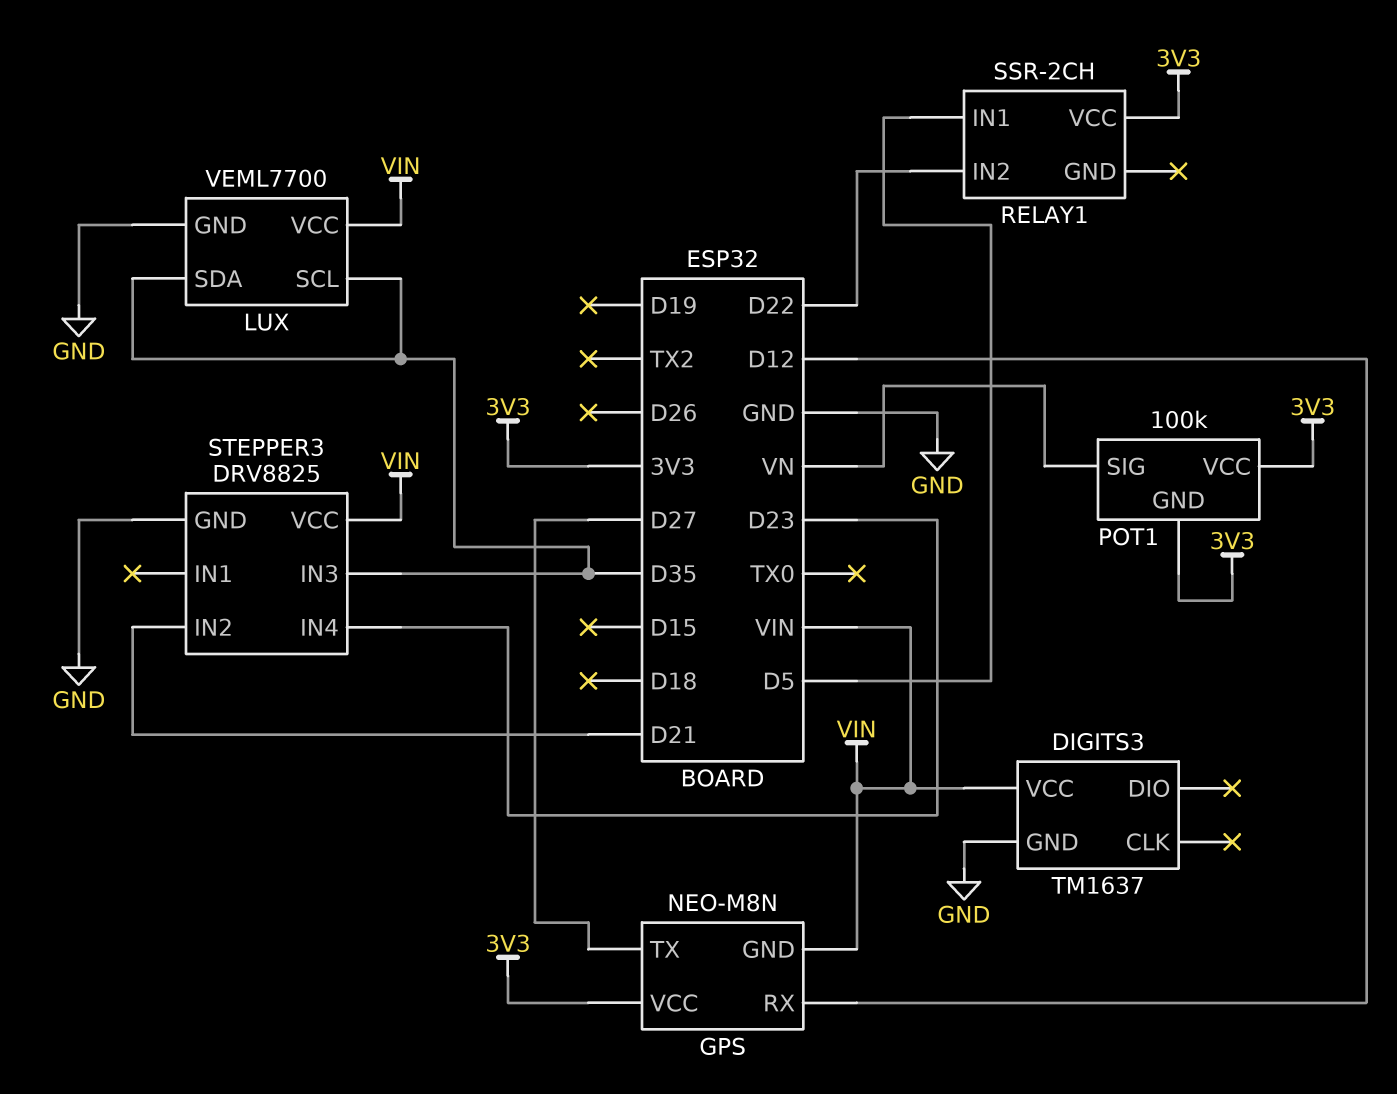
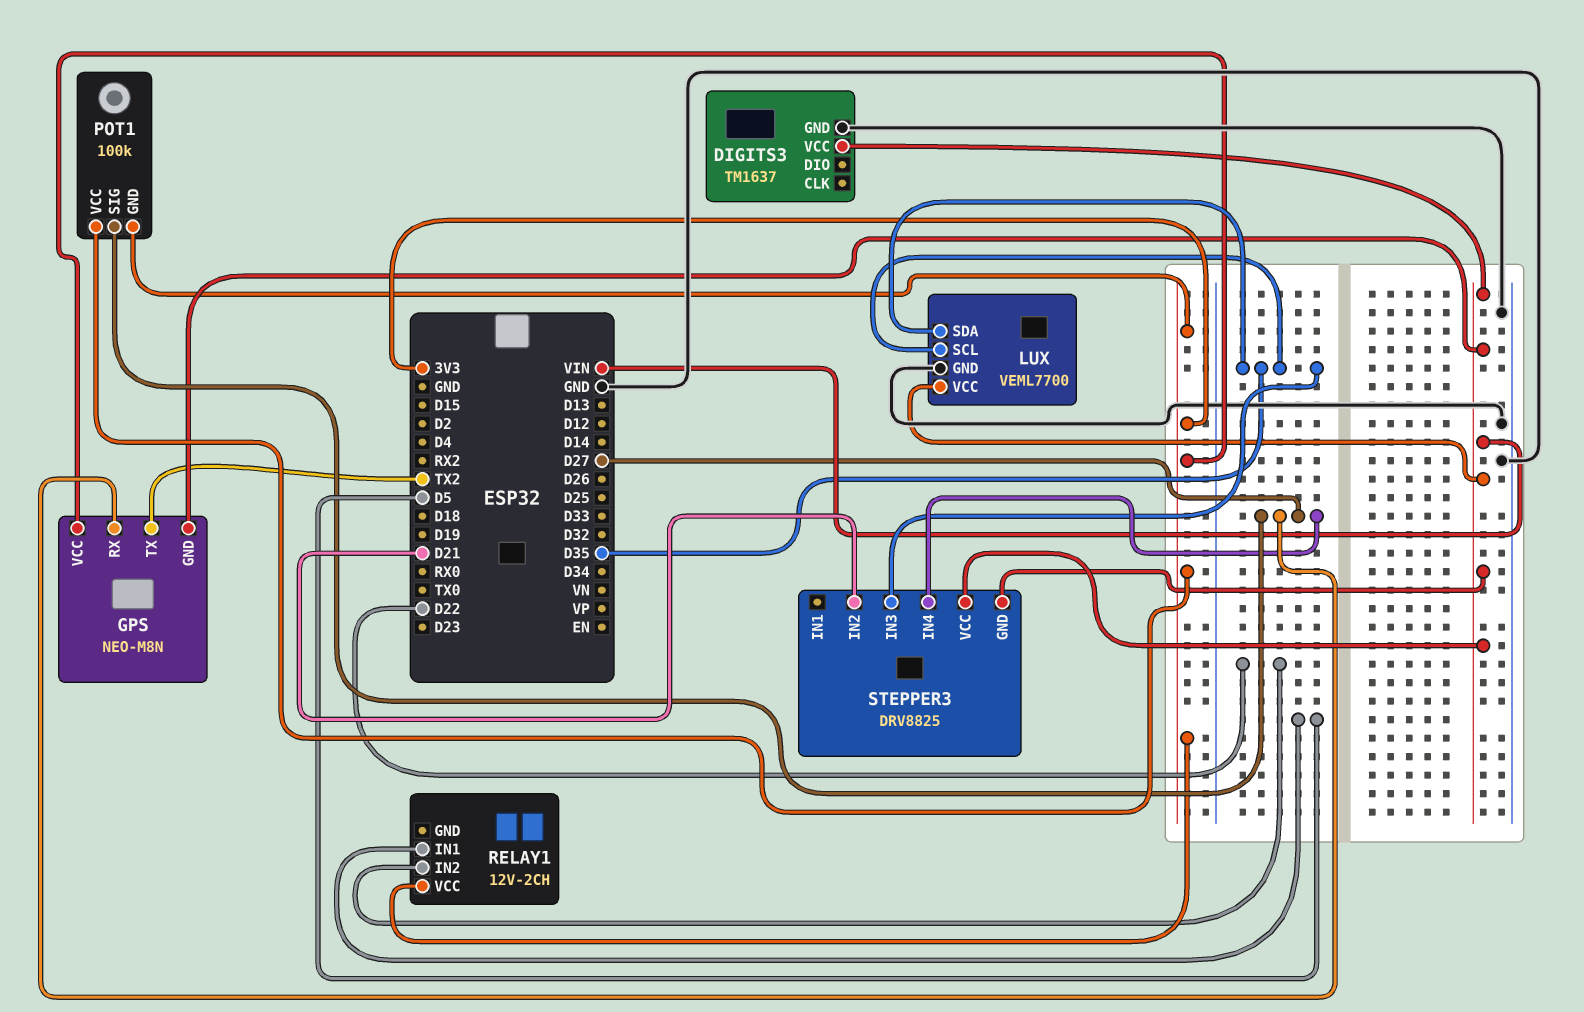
GPS pin RX: D12 -> D27
GPS pin TX: D27 -> TX2
POT1 pin SIG: VN -> D27
RELAY1: SSR-2CH -> 12V-2CH
STEPPER3 pin GND: GND -> VIN
STEPPER3 pin IN4: D23 -> D27

